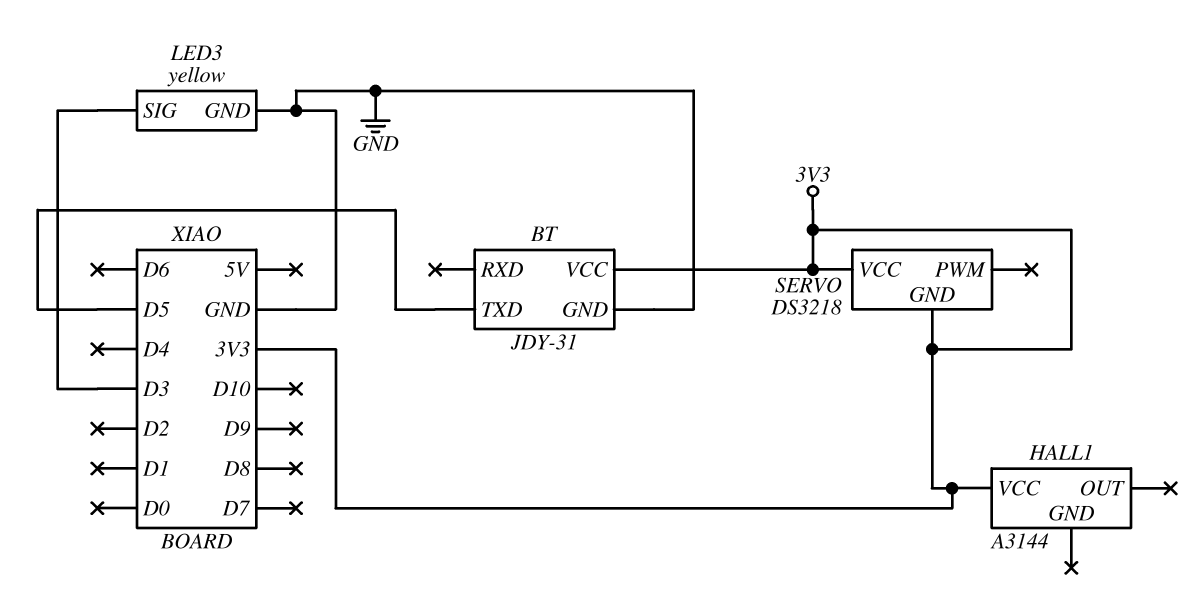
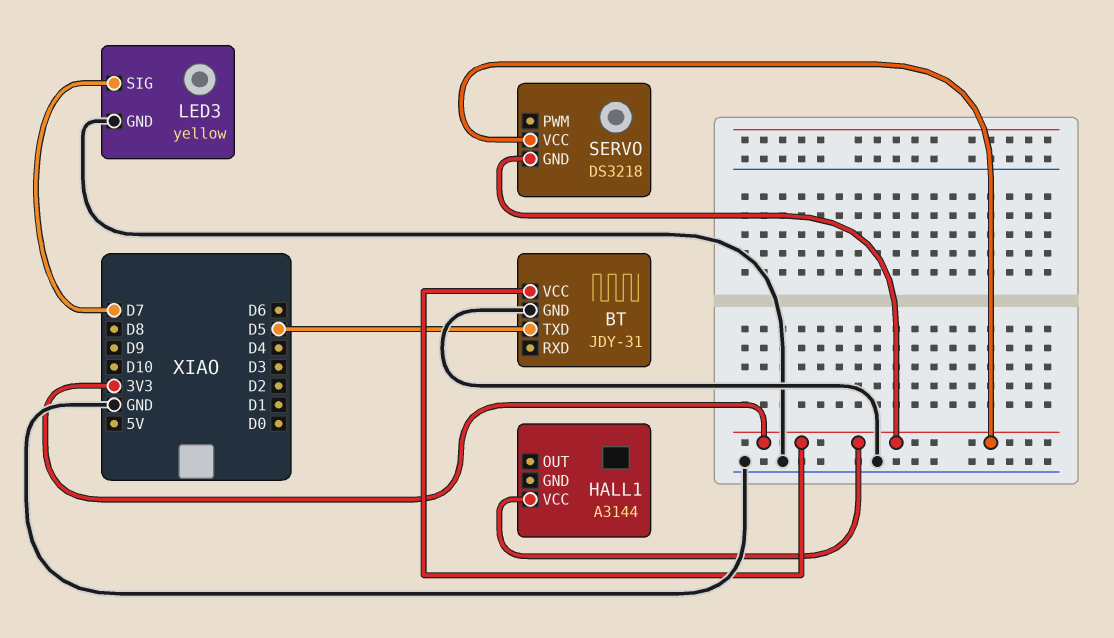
LED3 pin SIG: D3 -> D7

